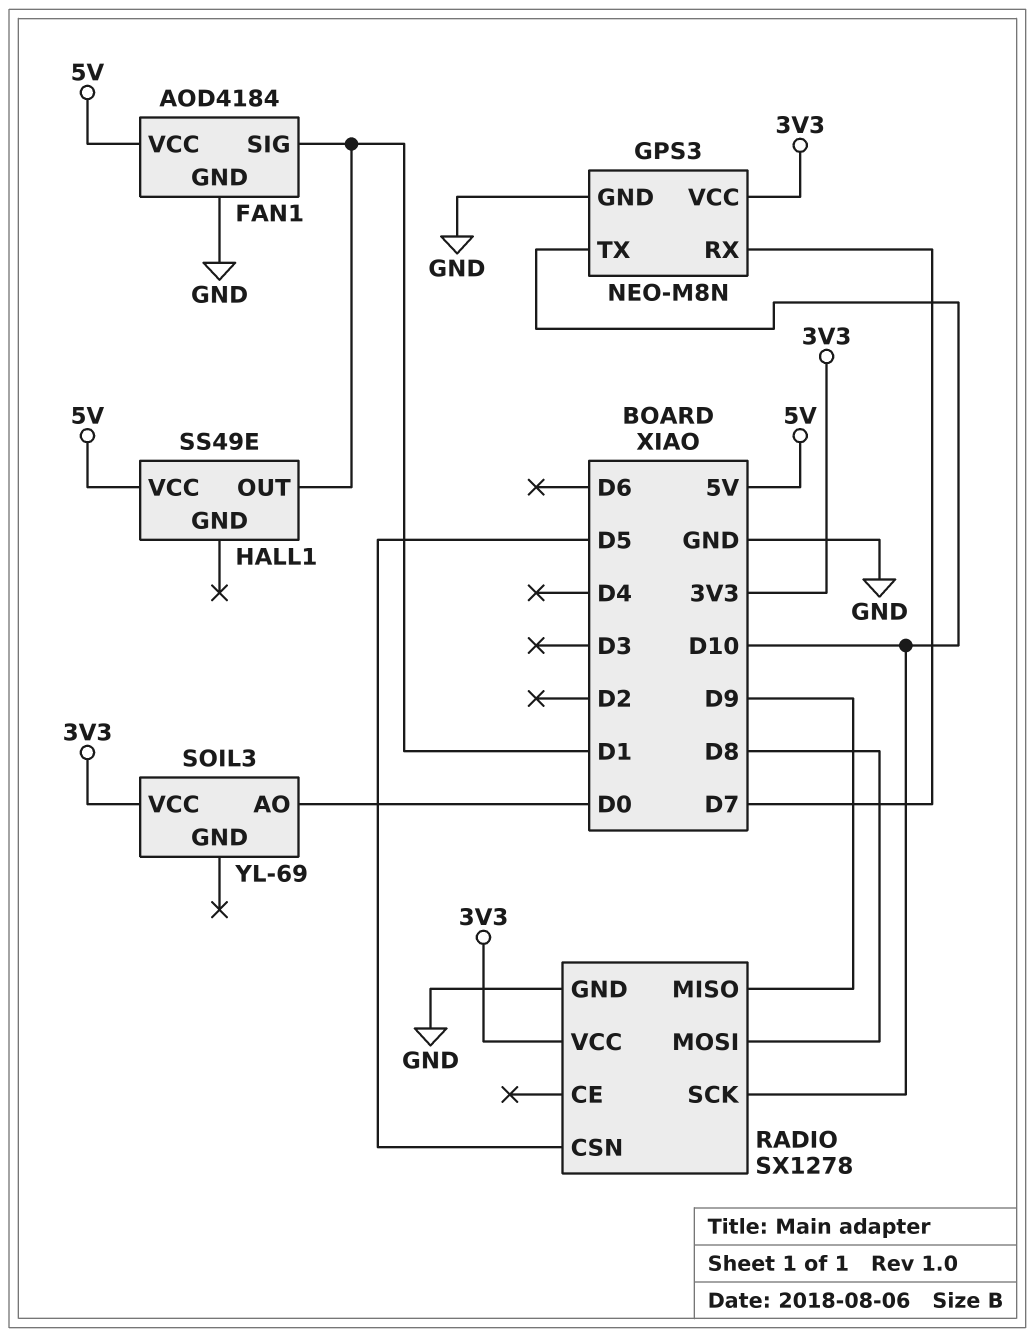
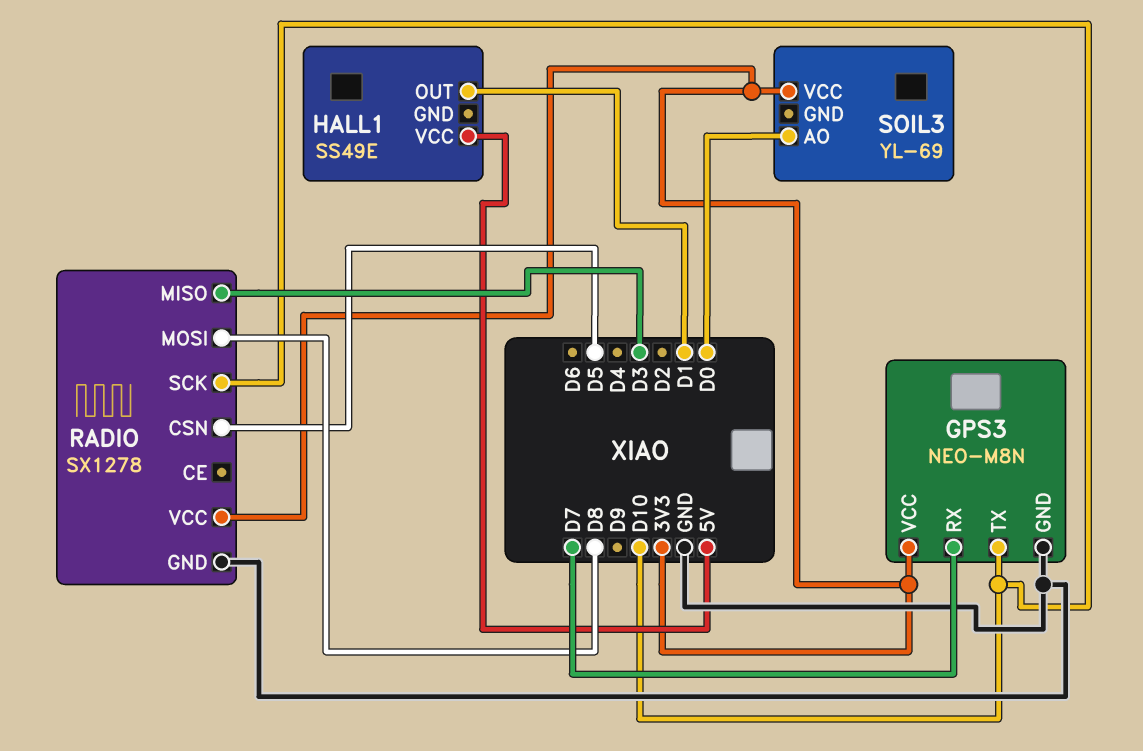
FAN1: AOD4184 -> none
FAN1 pin GND: GND -> none
FAN1 pin SIG: D1 -> none
FAN1 pin VCC: 5V -> none
RADIO pin MISO: D9 -> D3

